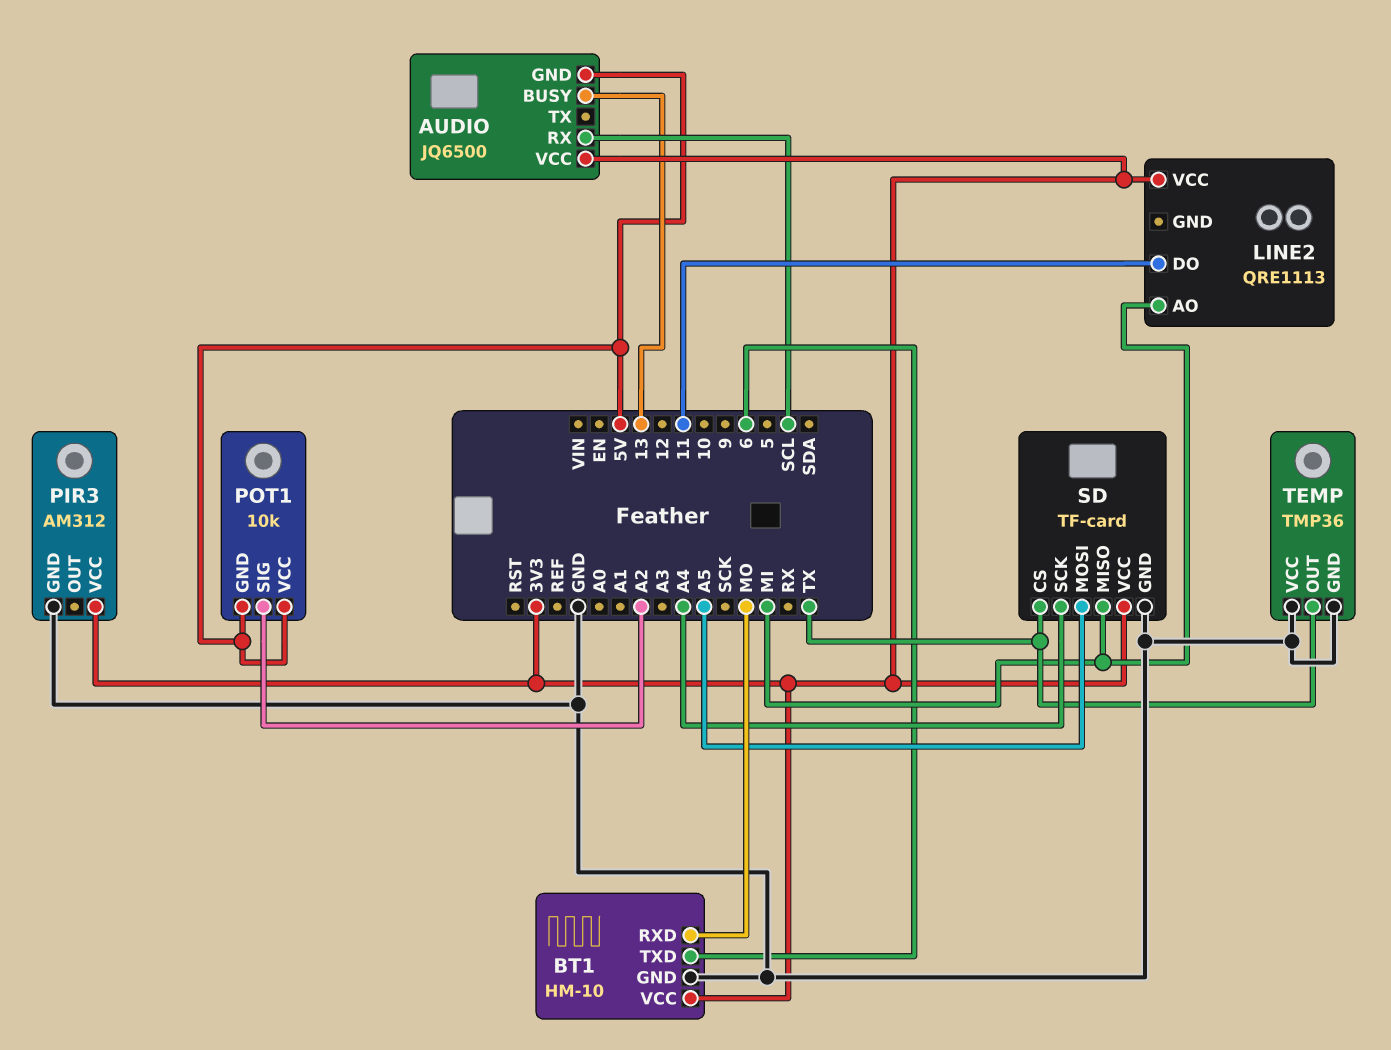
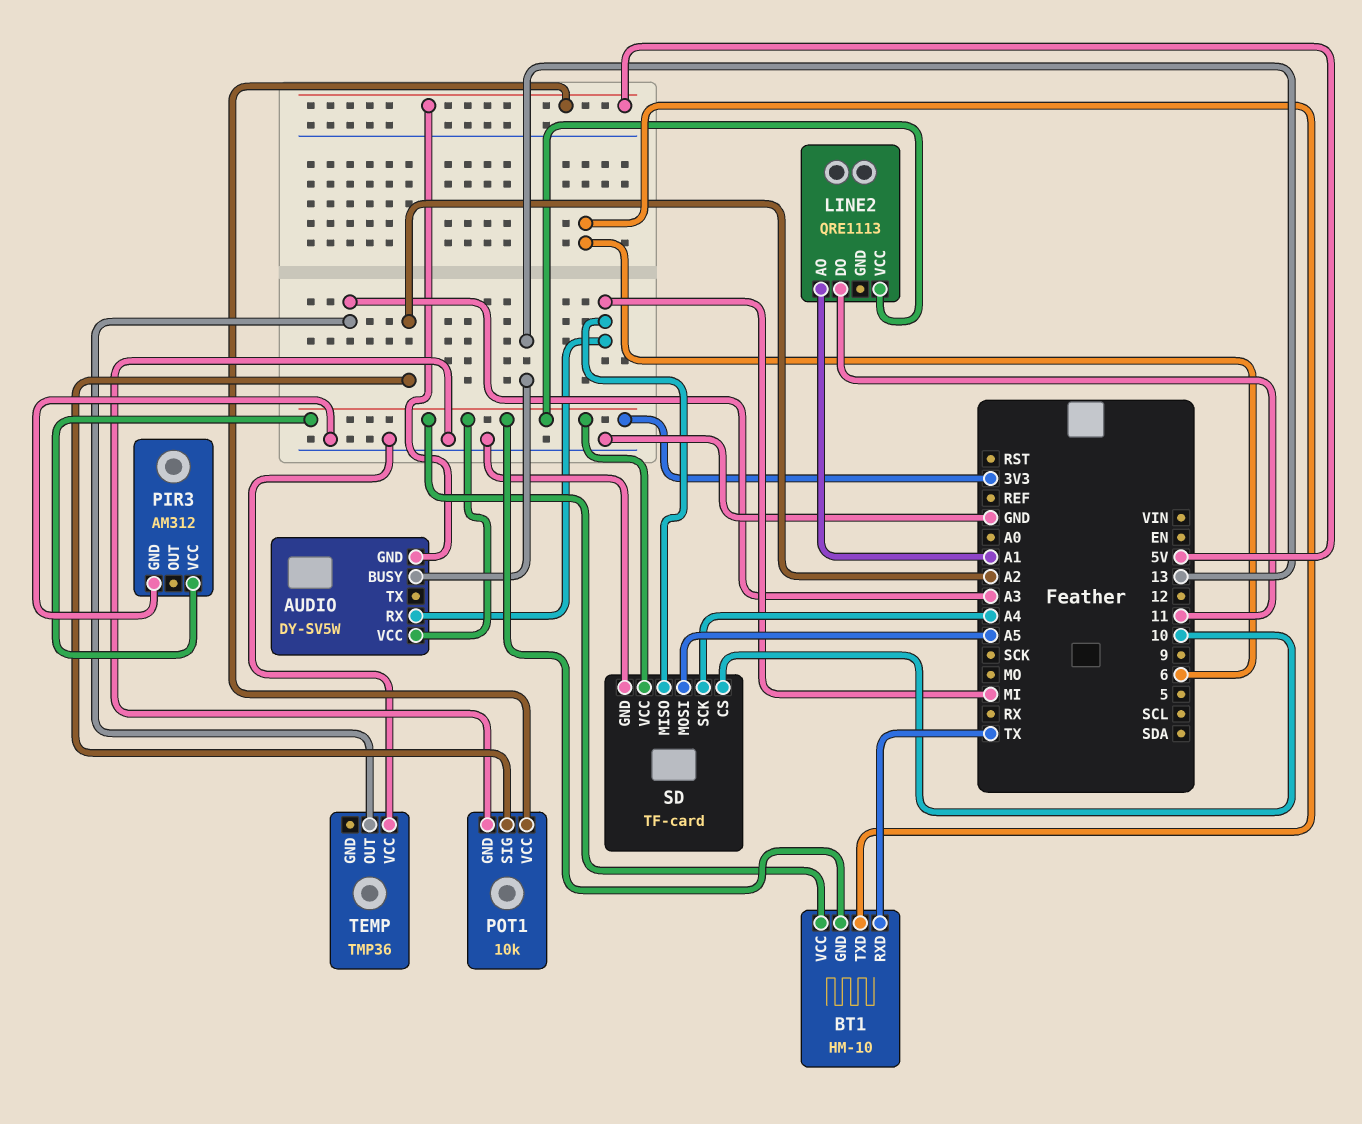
AUDIO: JQ6500 -> DY-SV5W
AUDIO pin RX: SCL -> MI
BT1 pin GND: GND -> 3V3
BT1 pin RXD: MO -> TX
LINE2 pin AO: MI -> A1
POT1 pin GND: 5V -> GND
SD pin CS: TX -> 10
TEMP pin GND: GND -> none
TEMP pin OUT: TX -> A3

